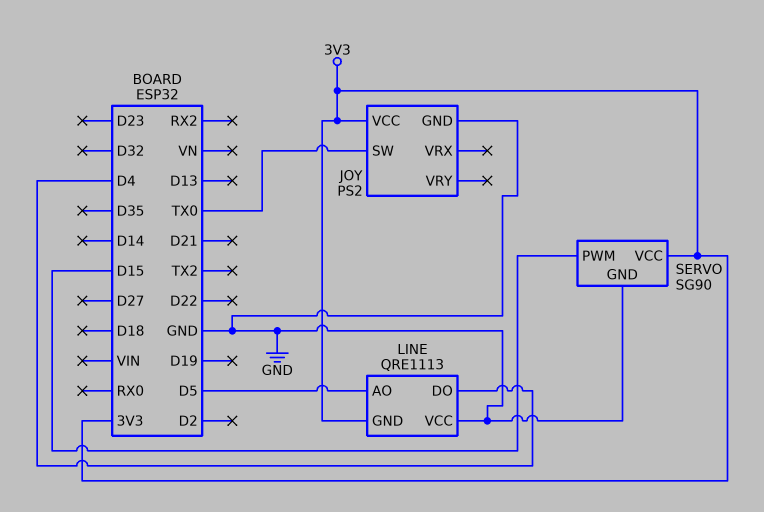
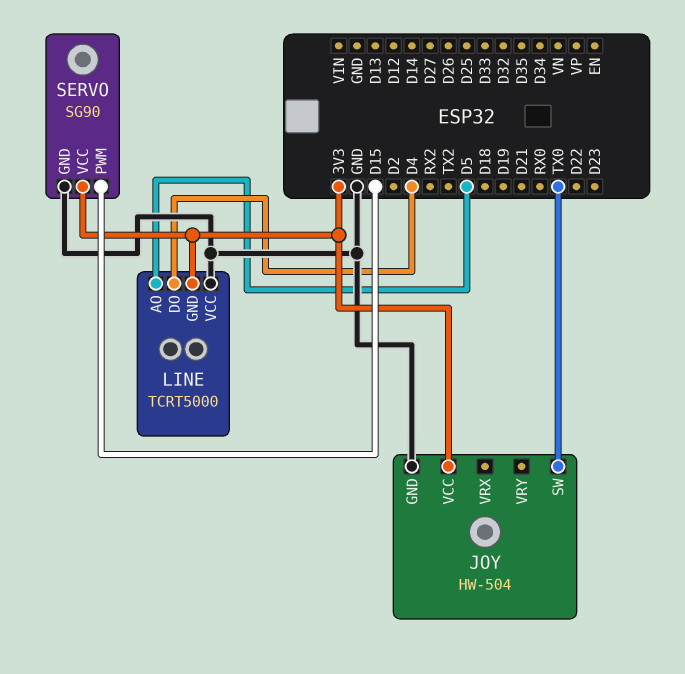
JOY: PS2 -> HW-504
LINE: QRE1113 -> TCRT5000

